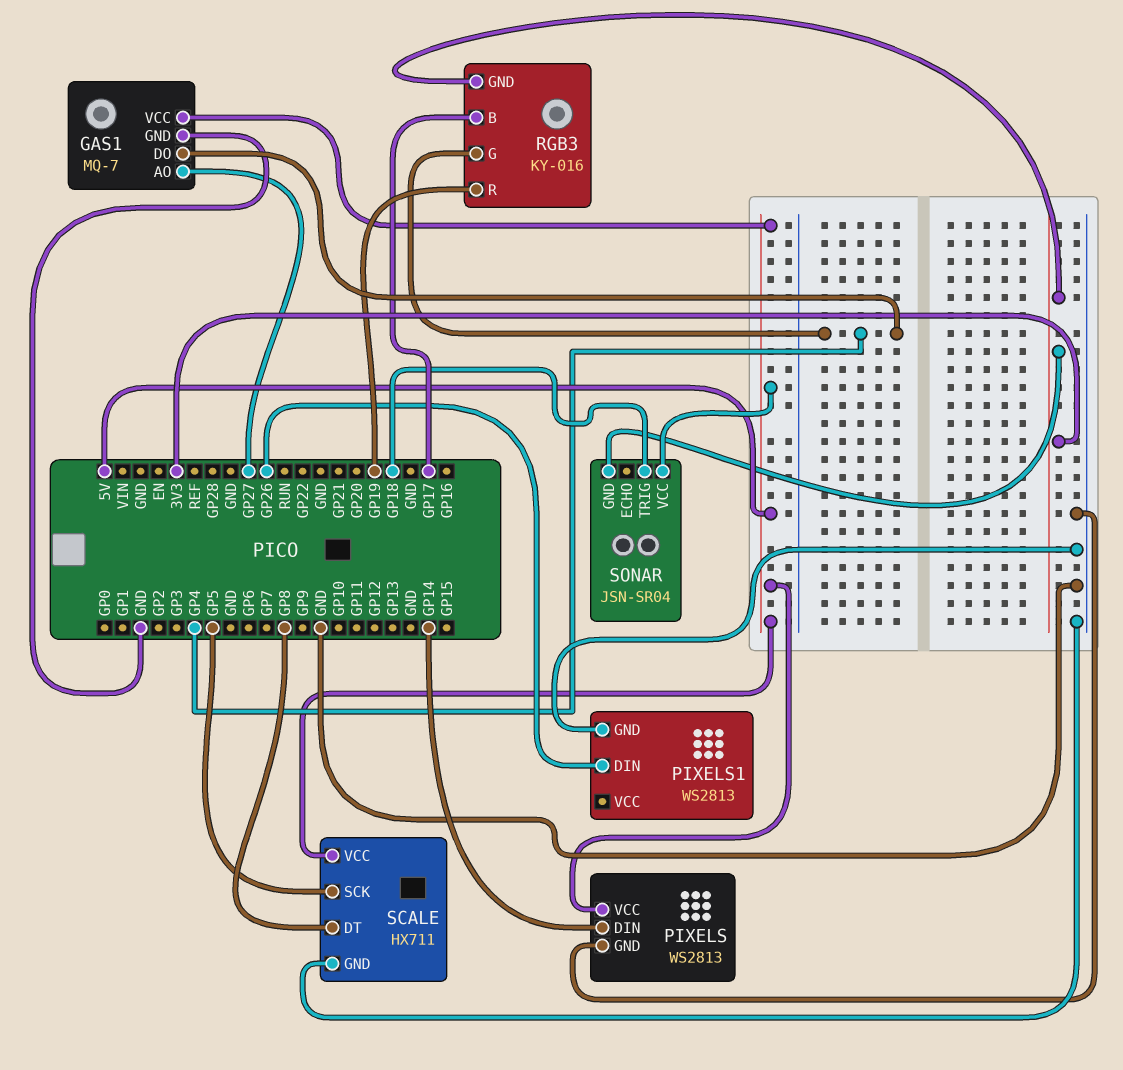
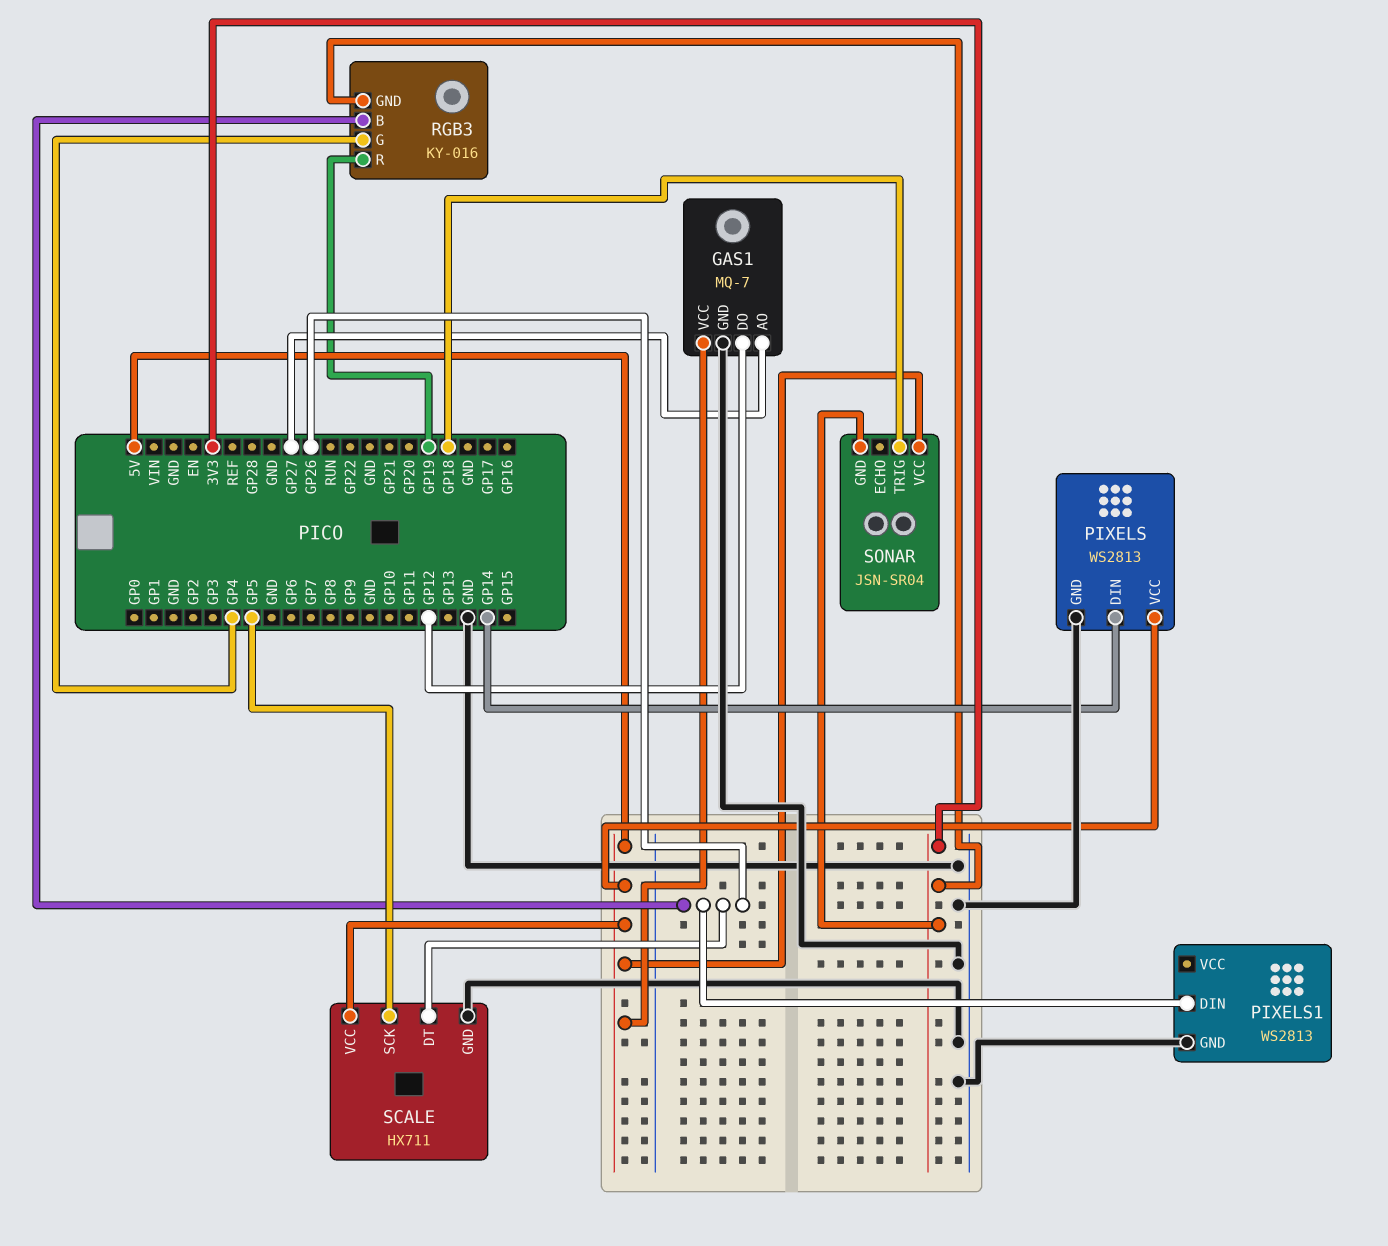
GAS1 pin DO: GP4 -> GP12
RGB3 pin B: GP17 -> GP26
SCALE pin DT: GP8 -> GP26

